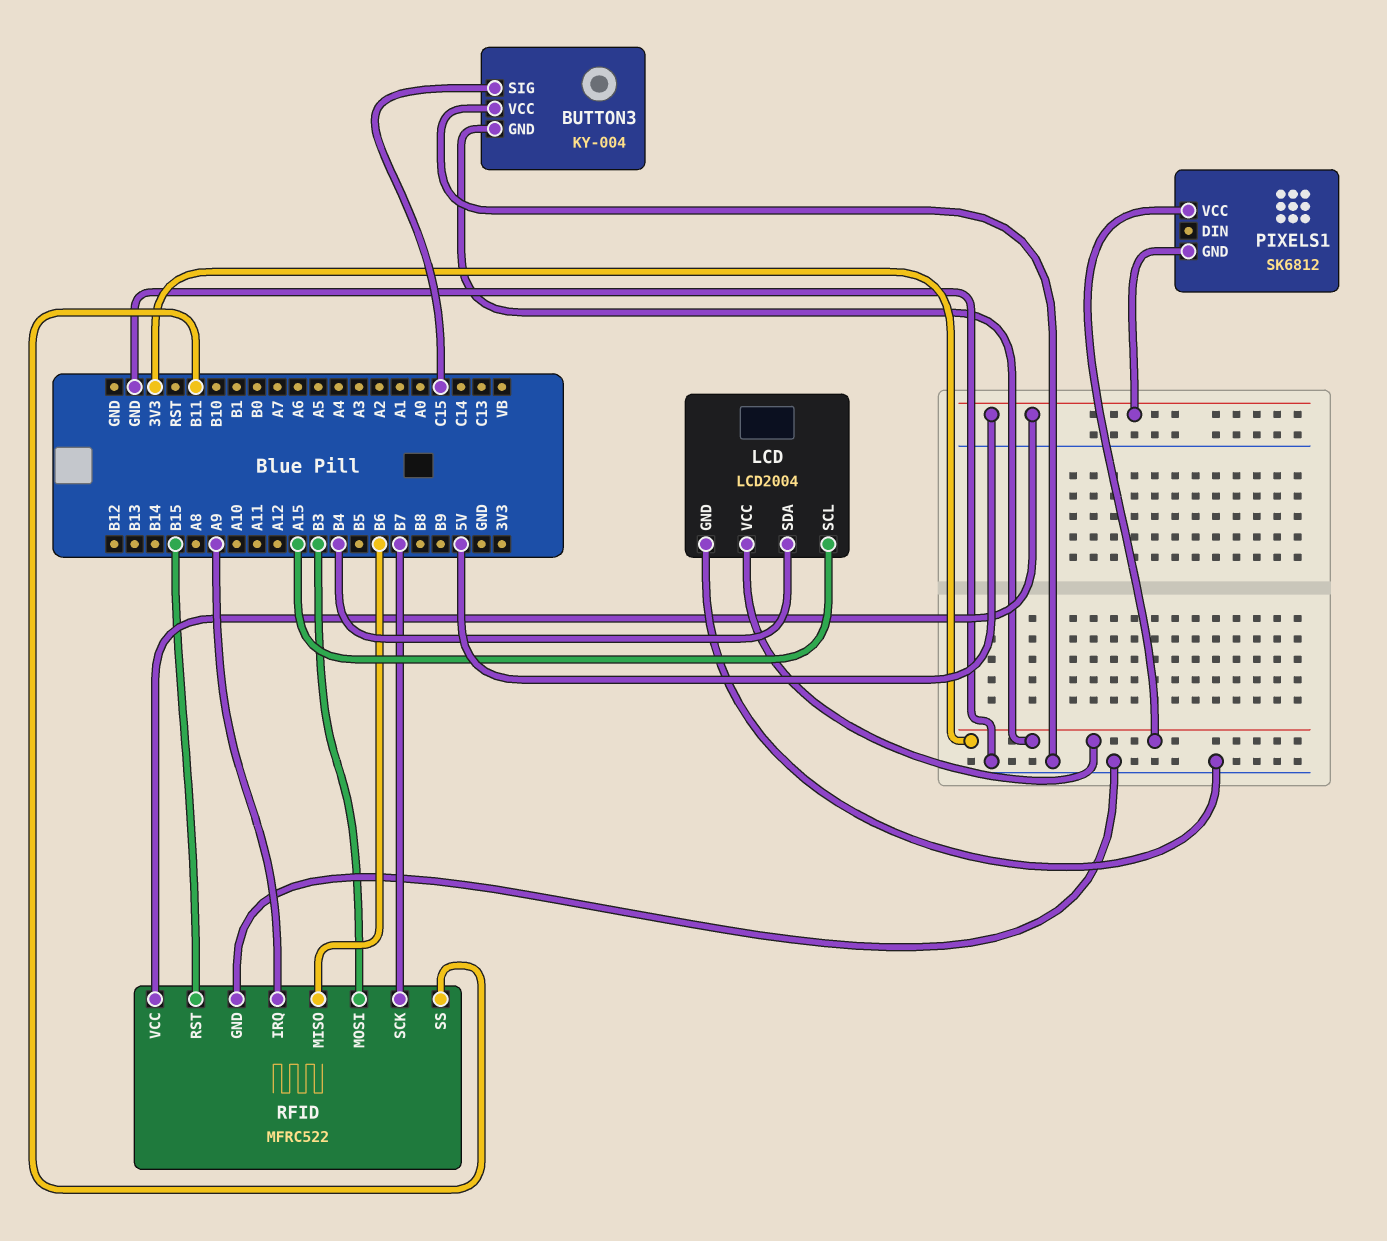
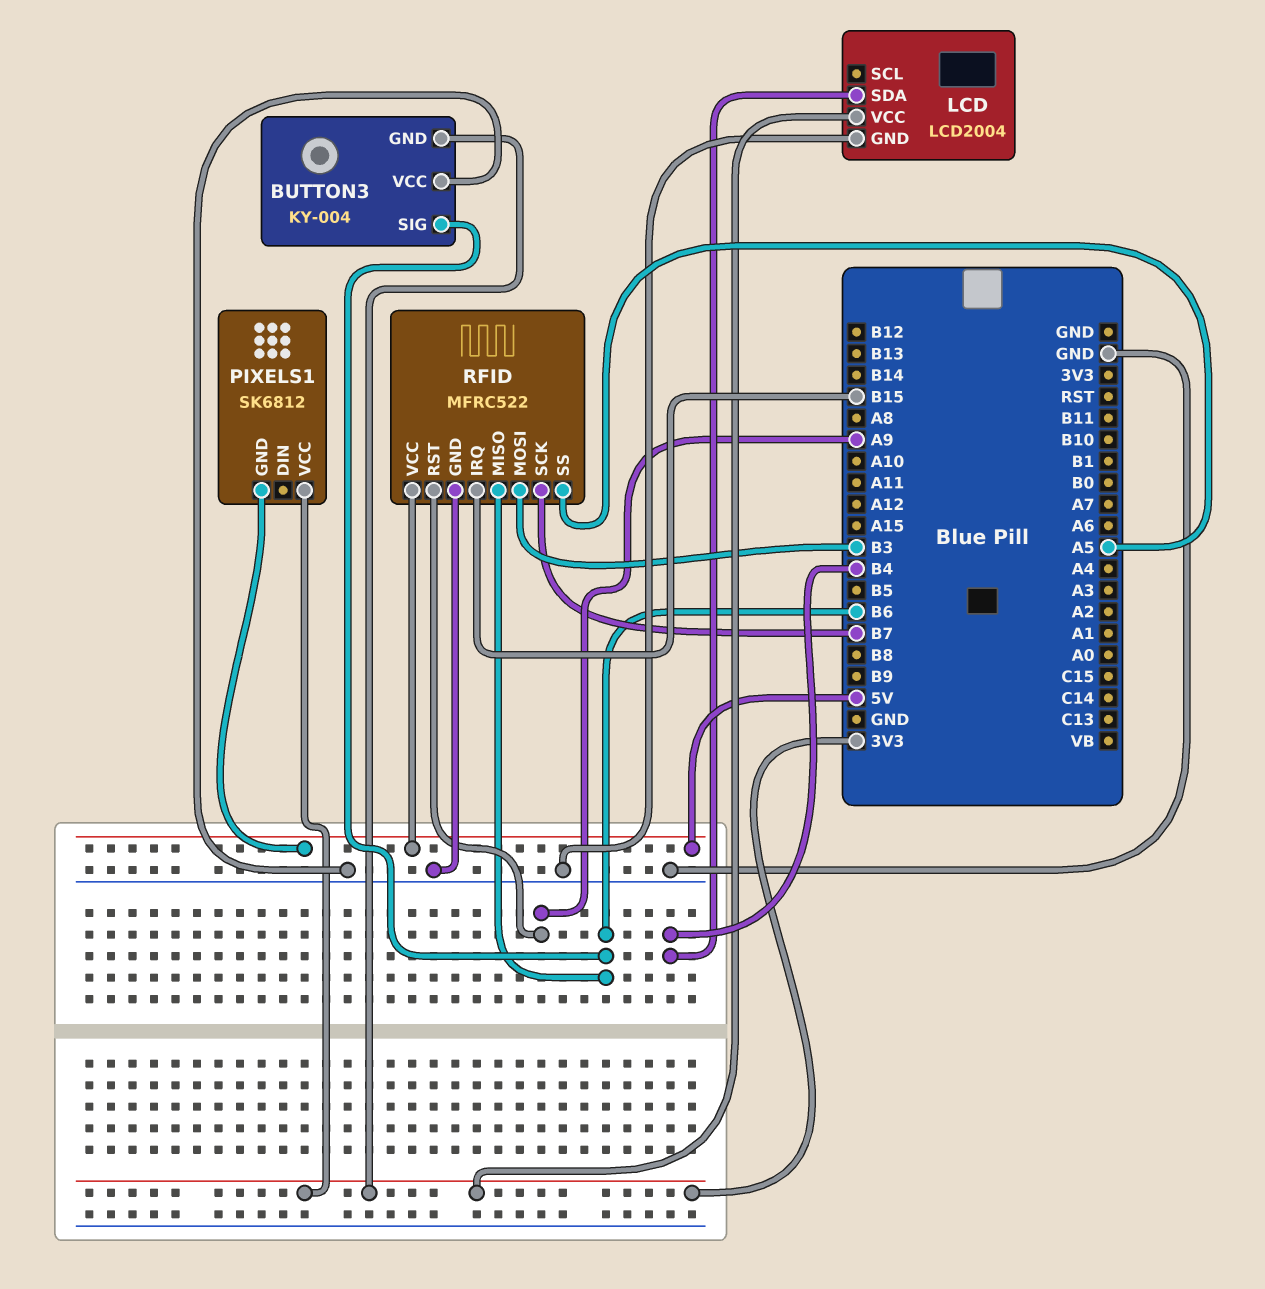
BUTTON3 pin SIG: C15 -> B6
LCD pin SCL: A15 -> none
RFID pin IRQ: A9 -> B15
RFID pin RST: B15 -> A9
RFID pin SS: B11 -> A5

